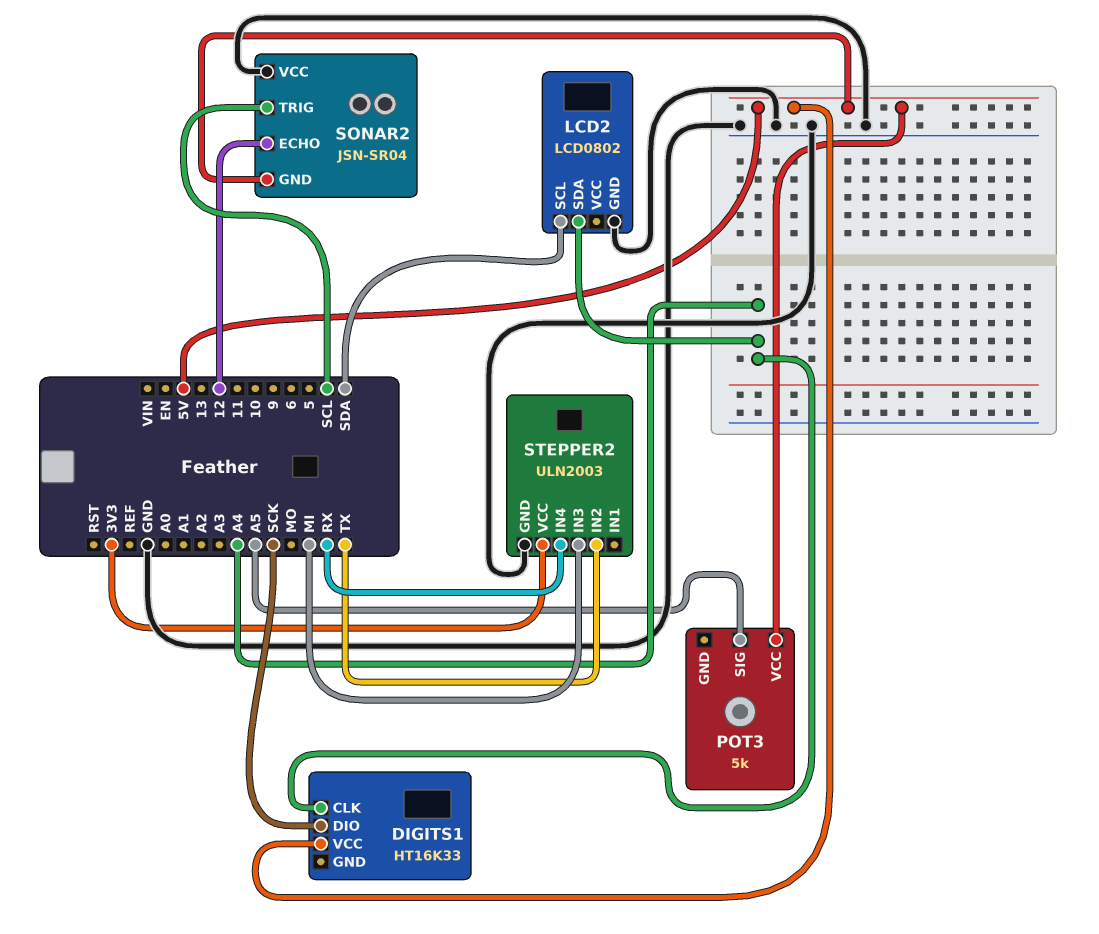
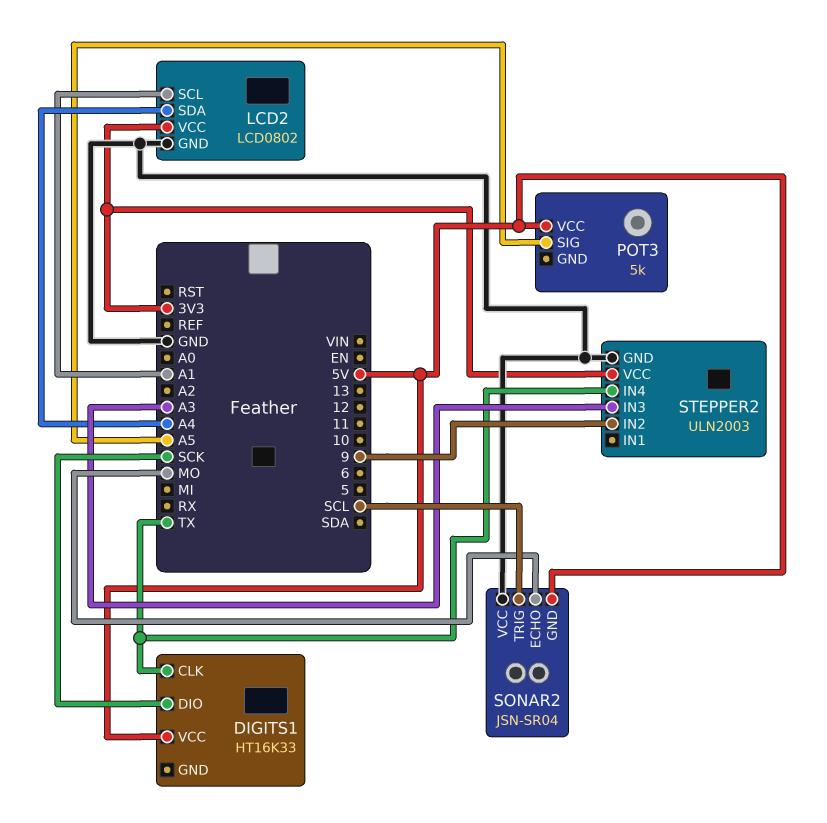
DIGITS1 pin CLK: A4 -> TX
LCD2 pin SCL: SDA -> A1
LCD2 pin VCC: none -> 3V3
SONAR2 pin ECHO: 12 -> MO
STEPPER2 pin IN2: TX -> 9
STEPPER2 pin IN3: MI -> A3
STEPPER2 pin IN4: RX -> TX

